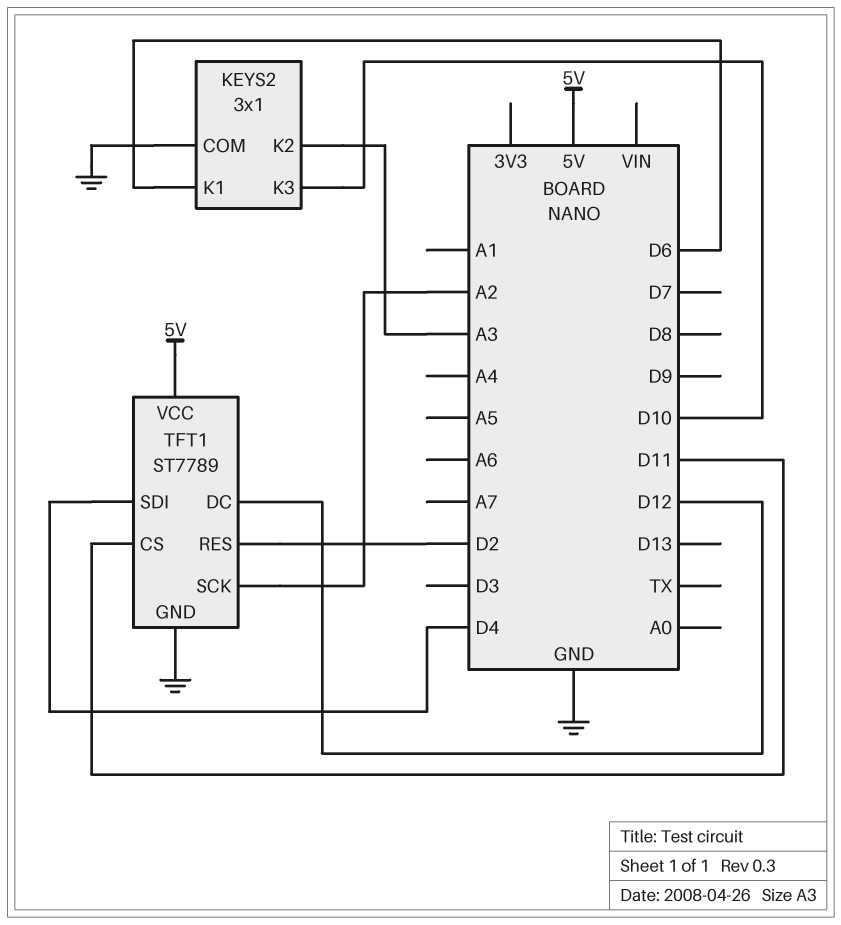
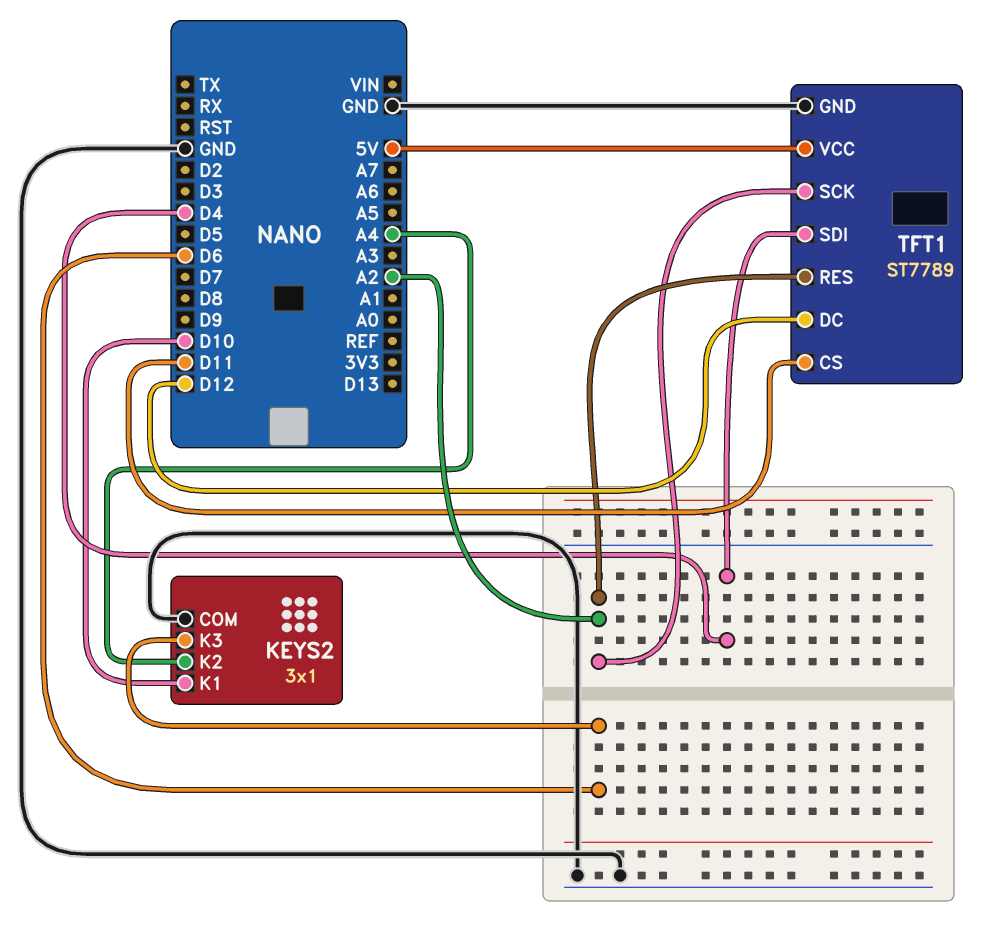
KEYS2 pin K1: D6 -> D10
KEYS2 pin K2: A3 -> A4
KEYS2 pin K3: D10 -> D6
TFT1 pin RES: D2 -> A2

